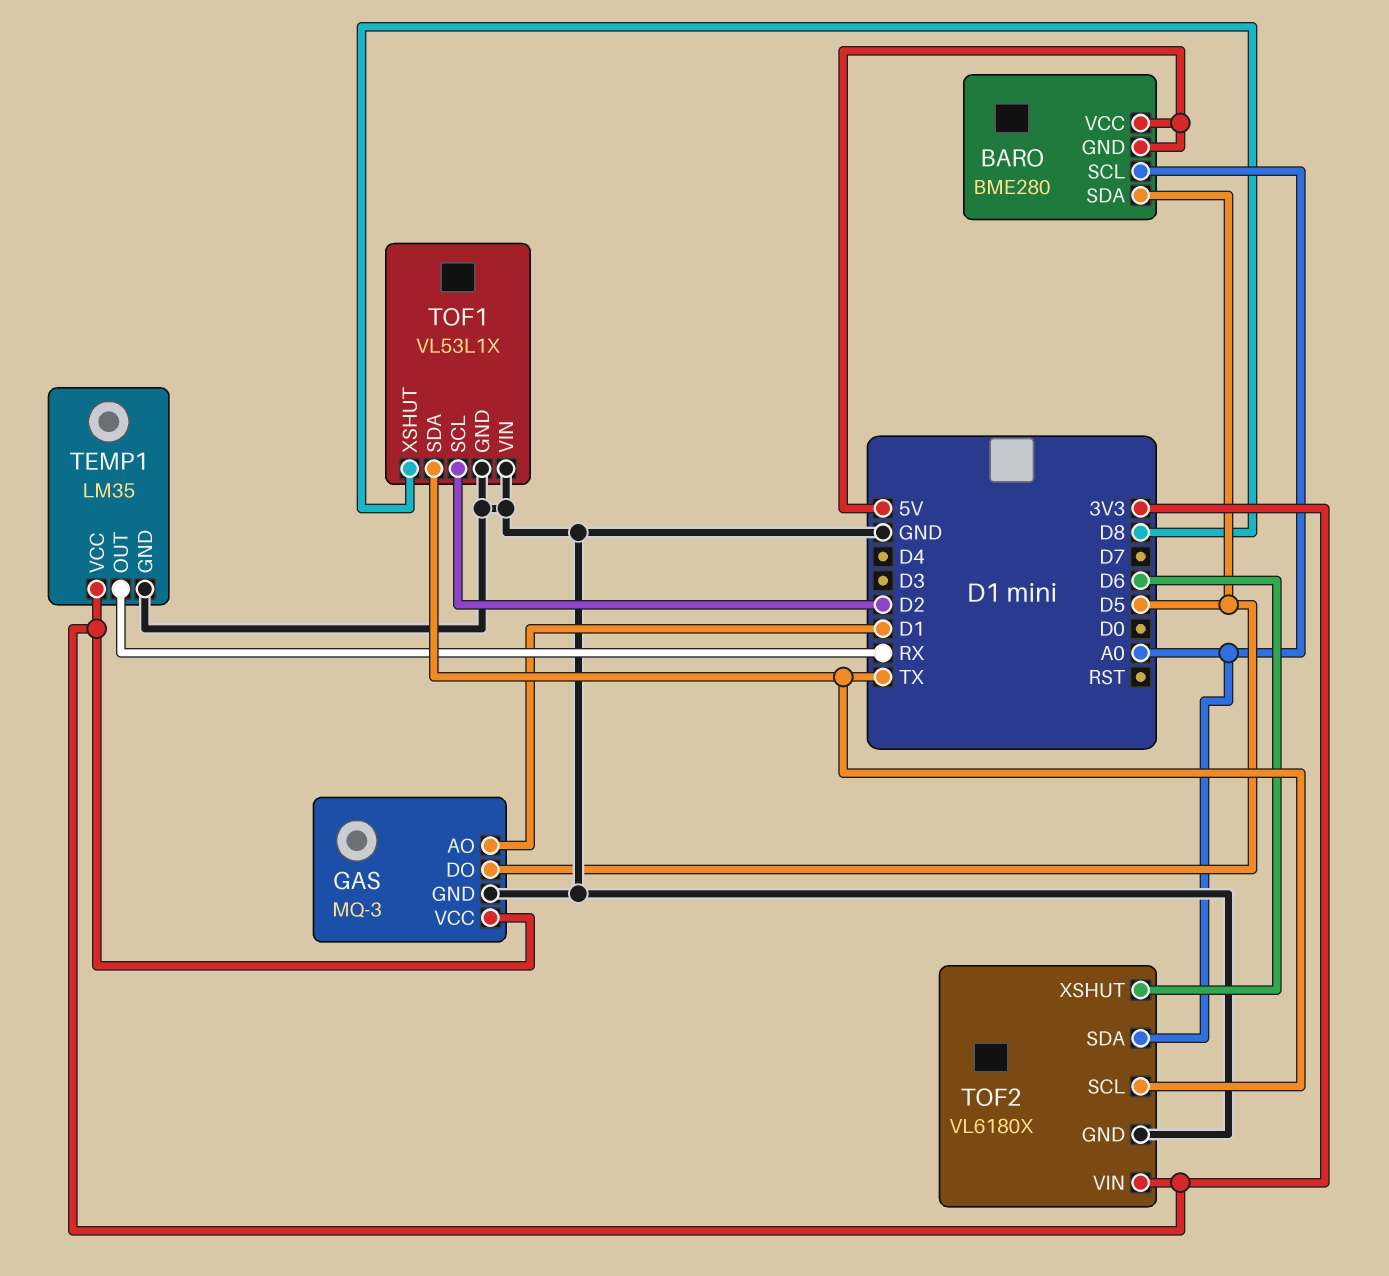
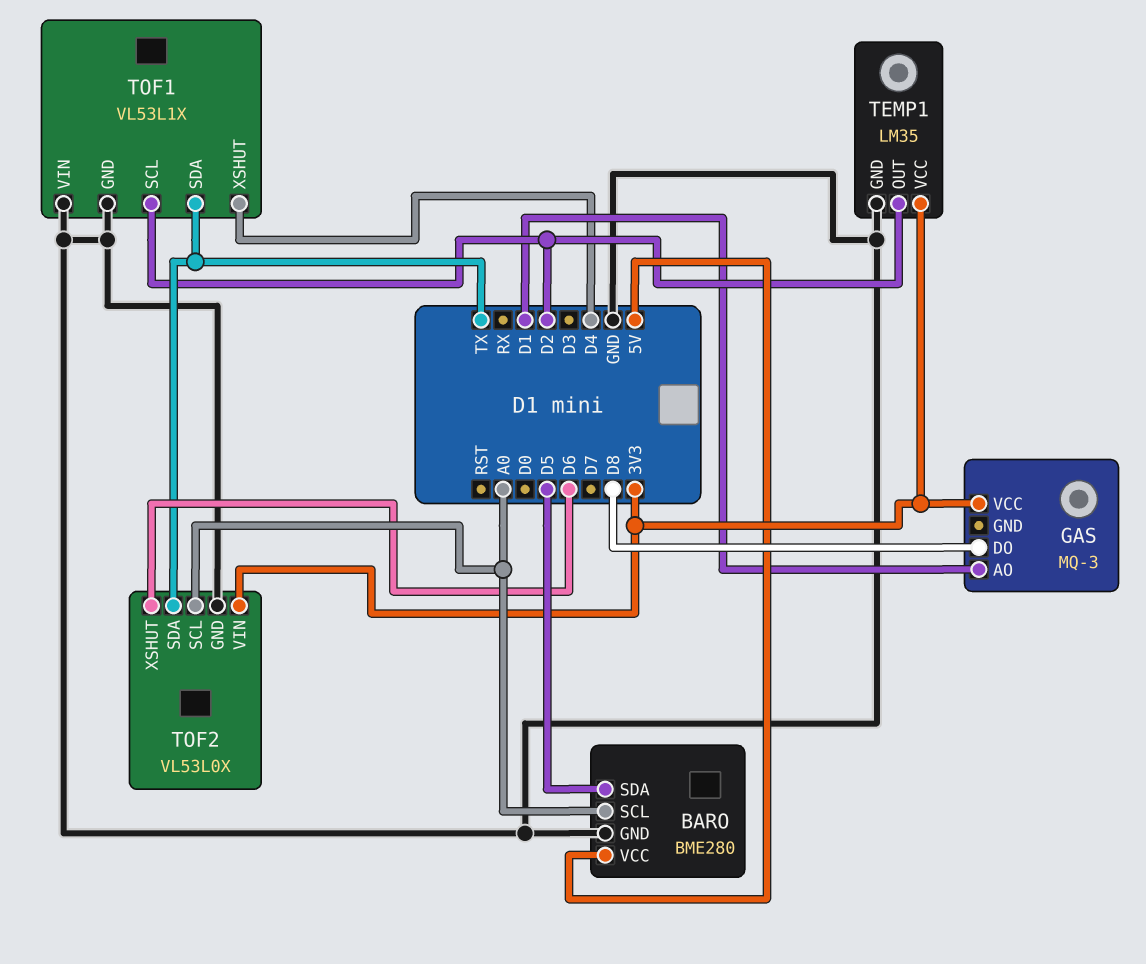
BARO pin GND: 5V -> GND
GAS pin DO: D5 -> D8
GAS pin GND: GND -> none
TEMP1 pin OUT: RX -> D2
TOF1 pin XSHUT: D8 -> D4
TOF2: VL6180X -> VL53L0X
TOF2 pin SCL: TX -> A0
TOF2 pin SDA: A0 -> TX

